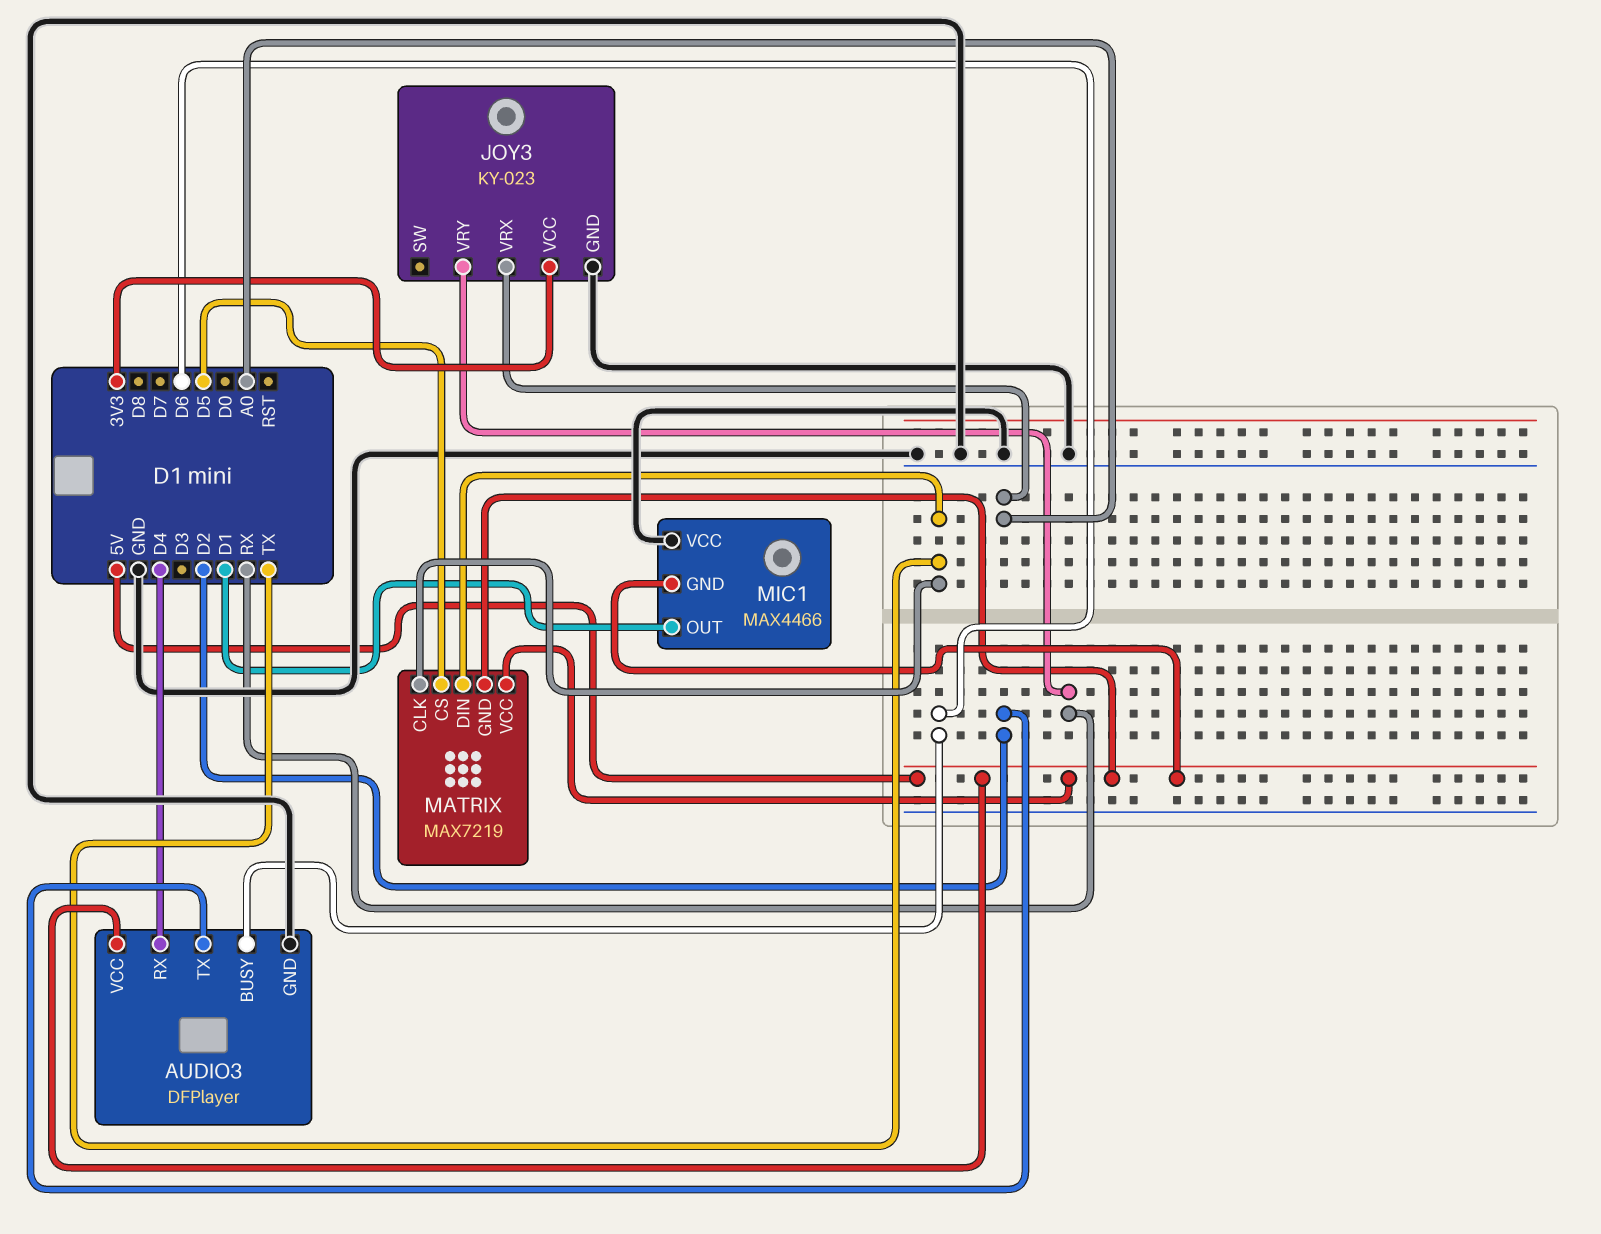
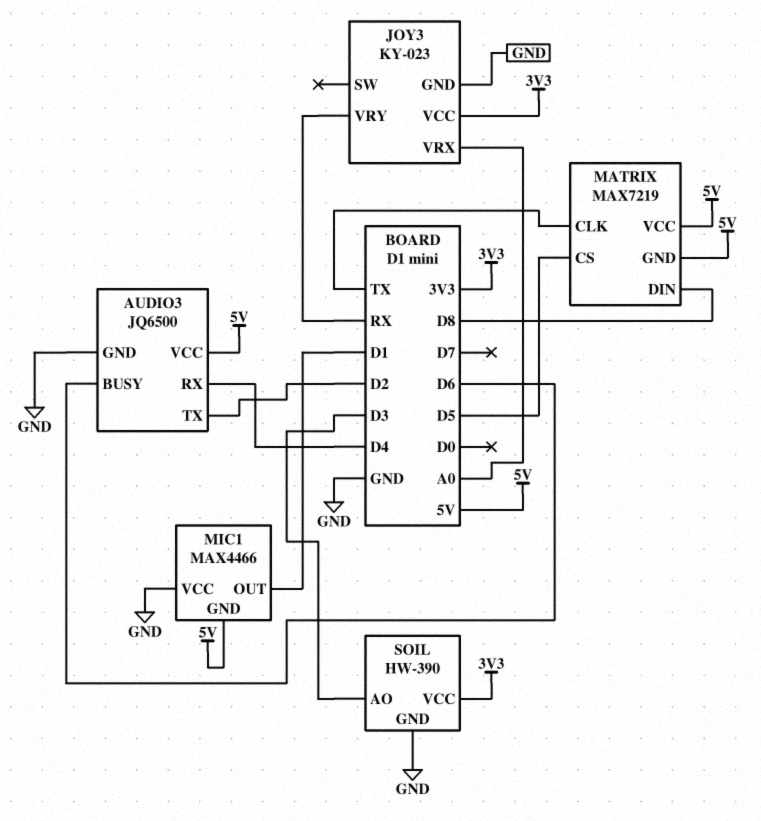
AUDIO3: DFPlayer -> JQ6500
MATRIX pin DIN: TX -> D8
SOIL: none -> HW-390
SOIL pin AO: none -> D3
SOIL pin GND: none -> GND
SOIL pin VCC: none -> 3V3

